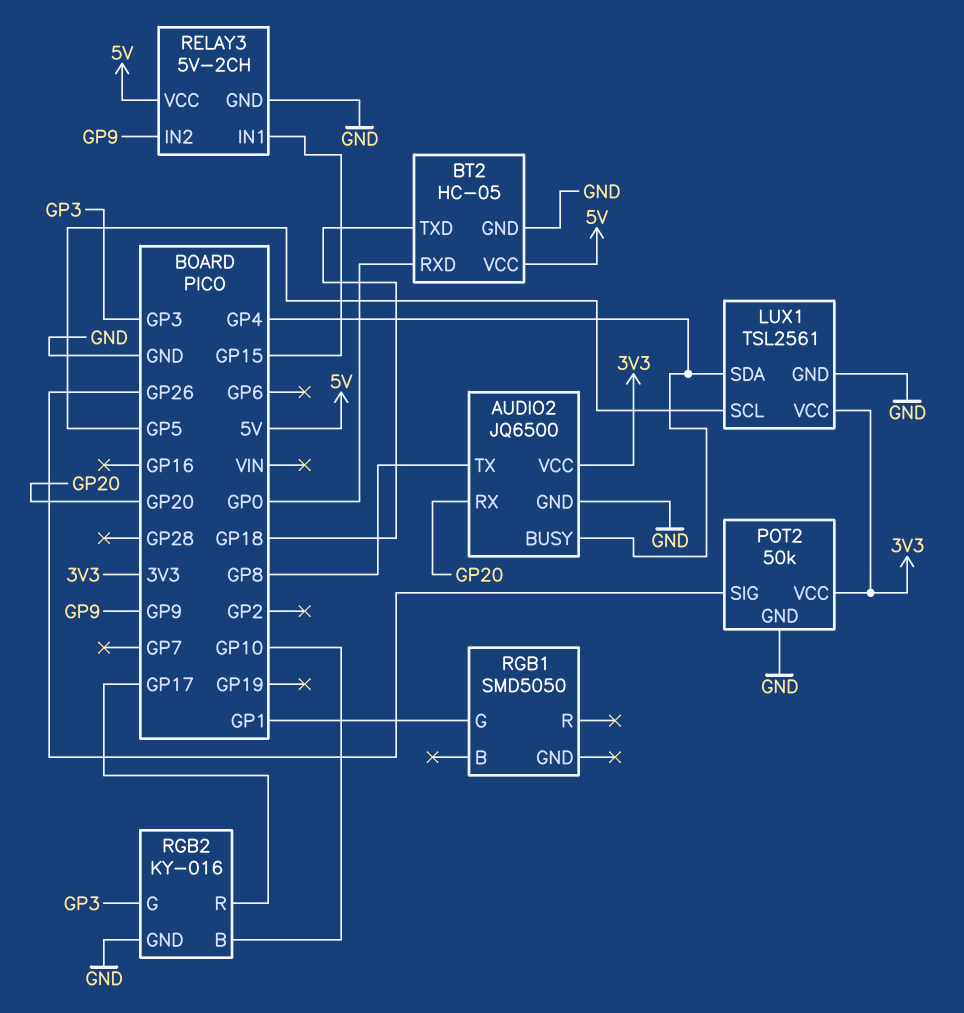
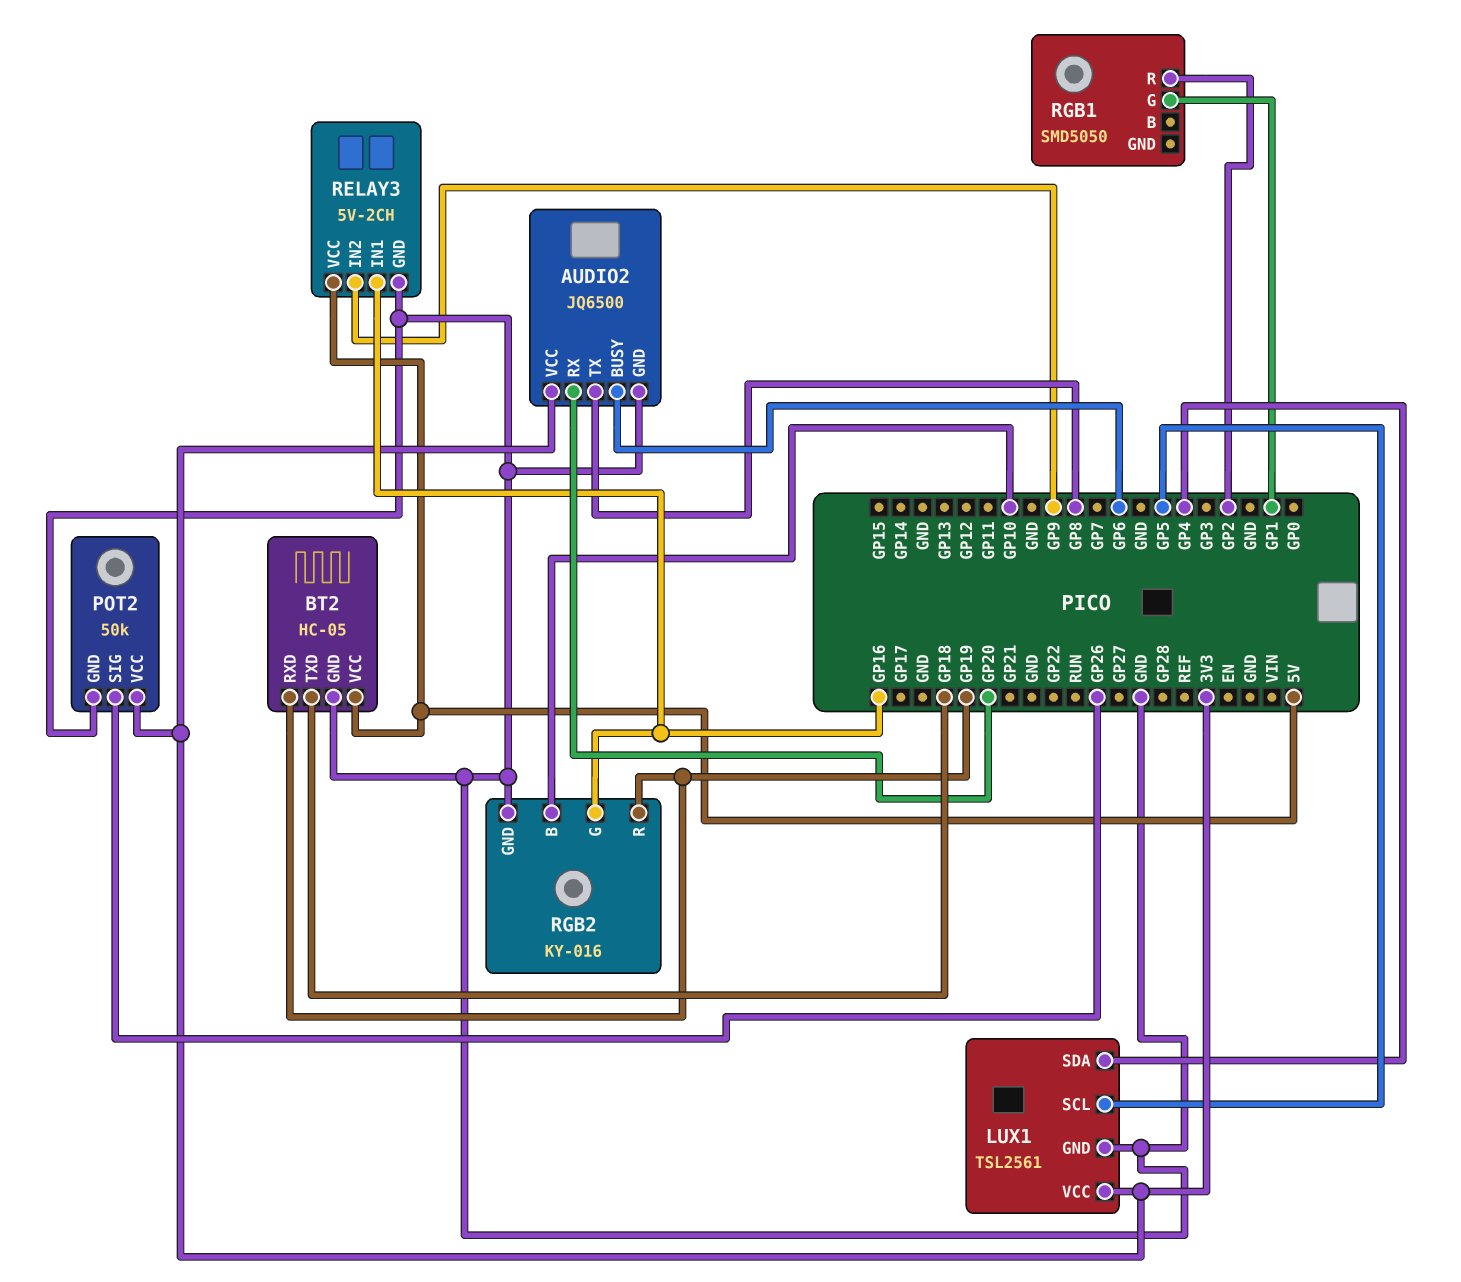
AUDIO2 pin BUSY: GP4 -> GP6
BT2 pin RXD: GP0 -> GP19
RELAY3 pin IN1: GP15 -> GP16
RGB1 pin R: none -> GP2
RGB2 pin G: GP3 -> GP16
RGB2 pin R: GP17 -> GP19

